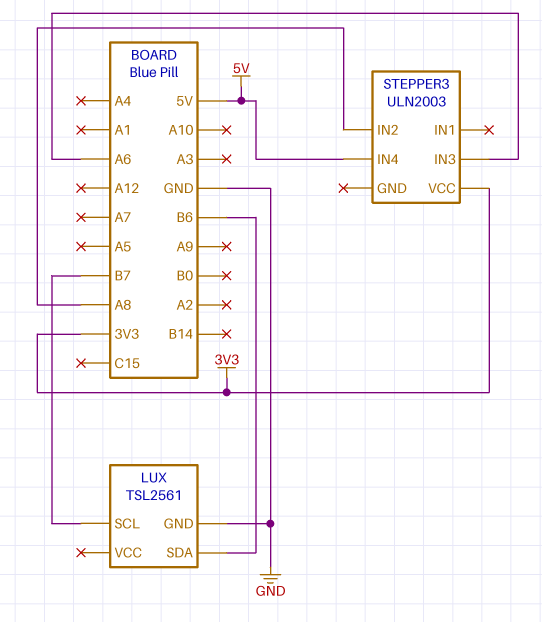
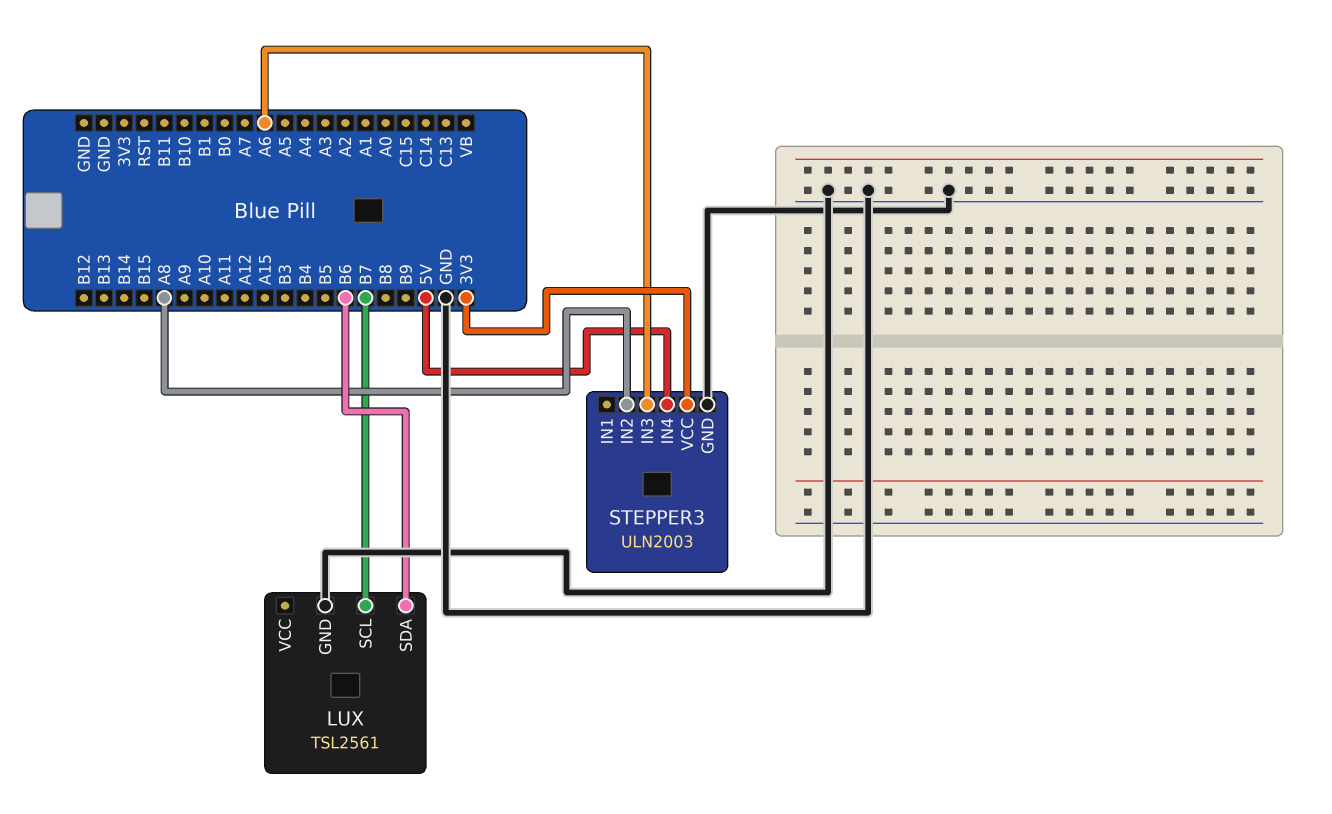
STEPPER3 pin GND: none -> GND

